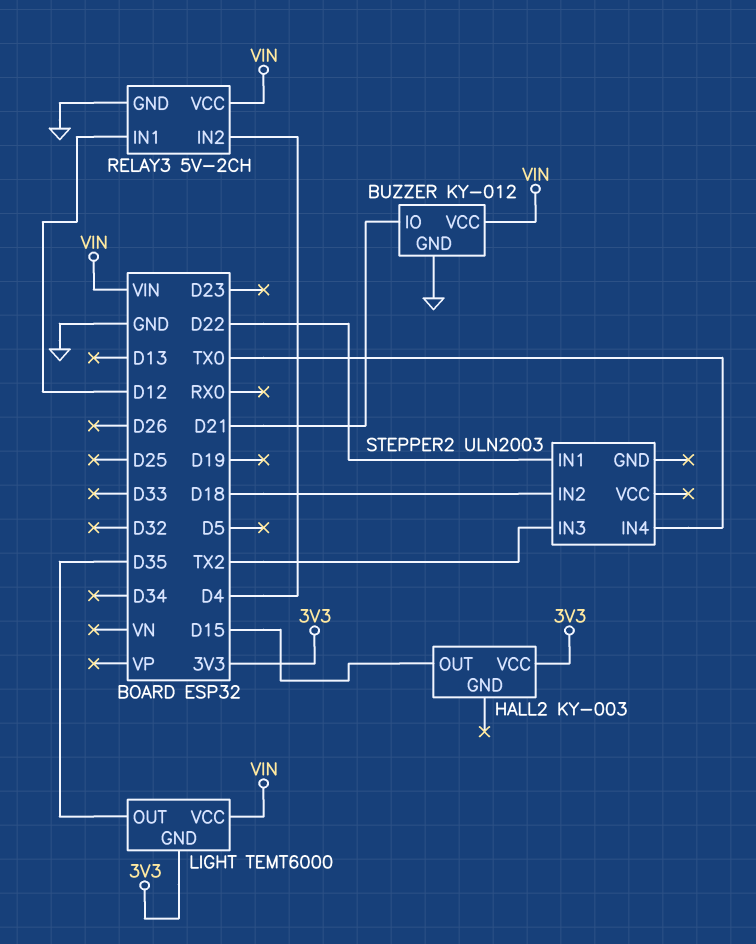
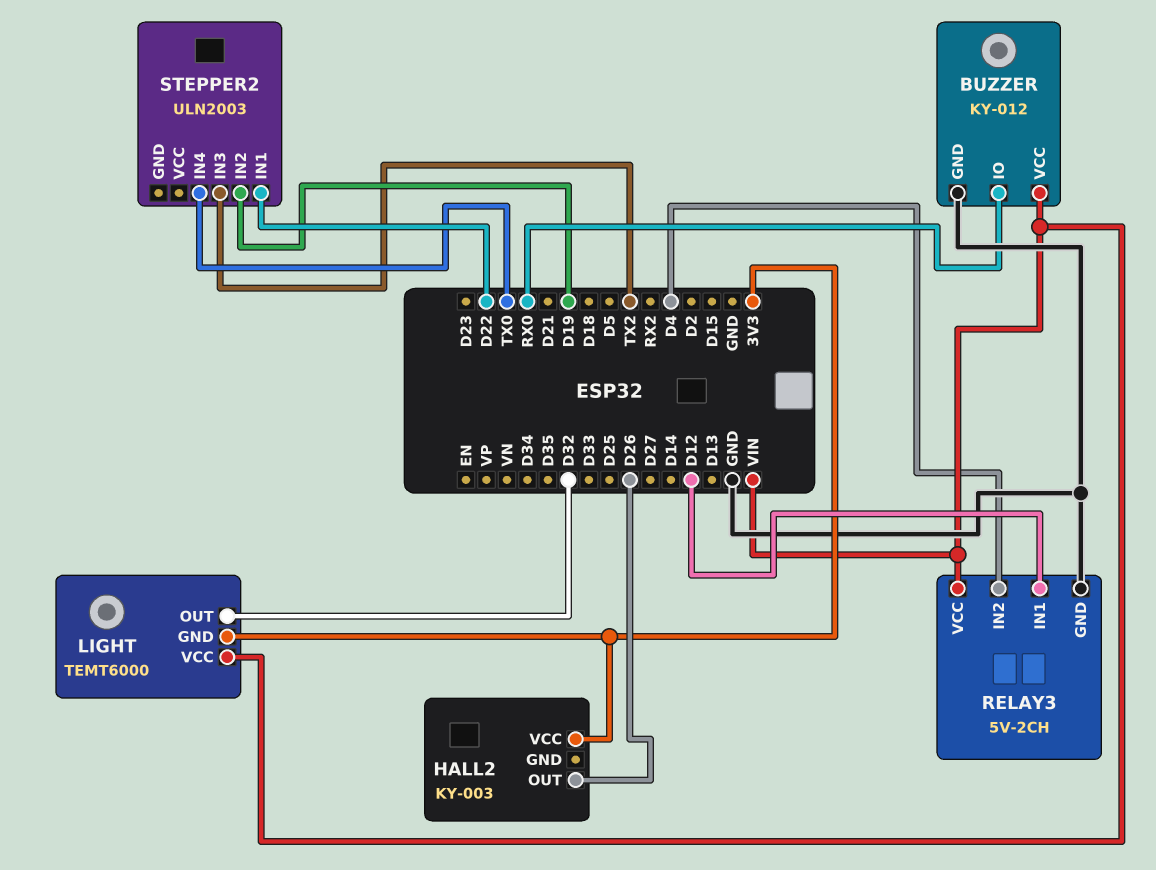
BUZZER pin IO: D21 -> RX0
HALL2 pin OUT: D15 -> D26
LIGHT pin OUT: D35 -> D32
STEPPER2 pin IN2: D18 -> D19

